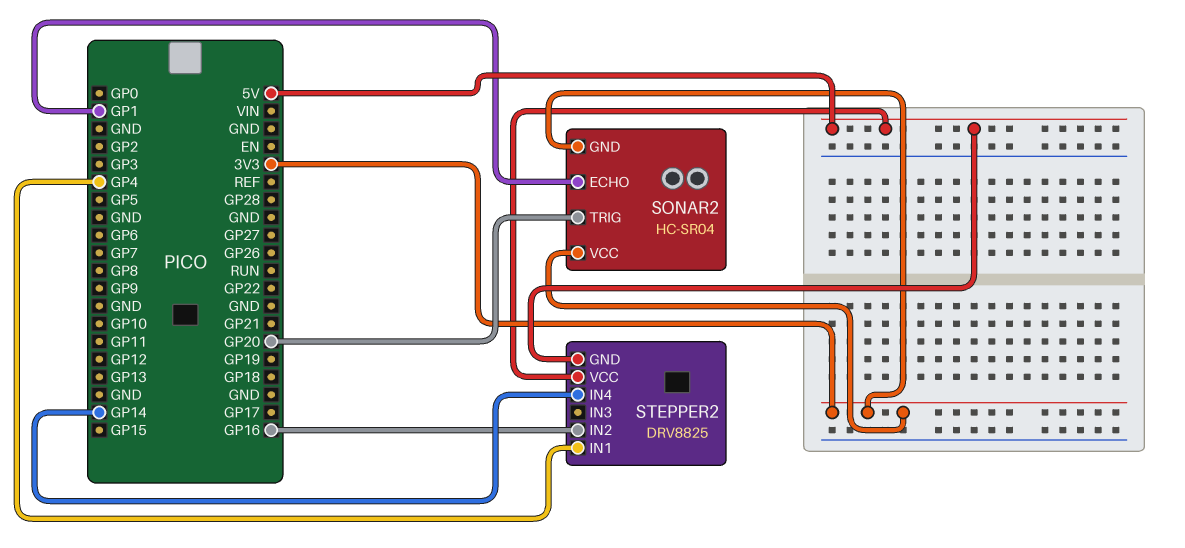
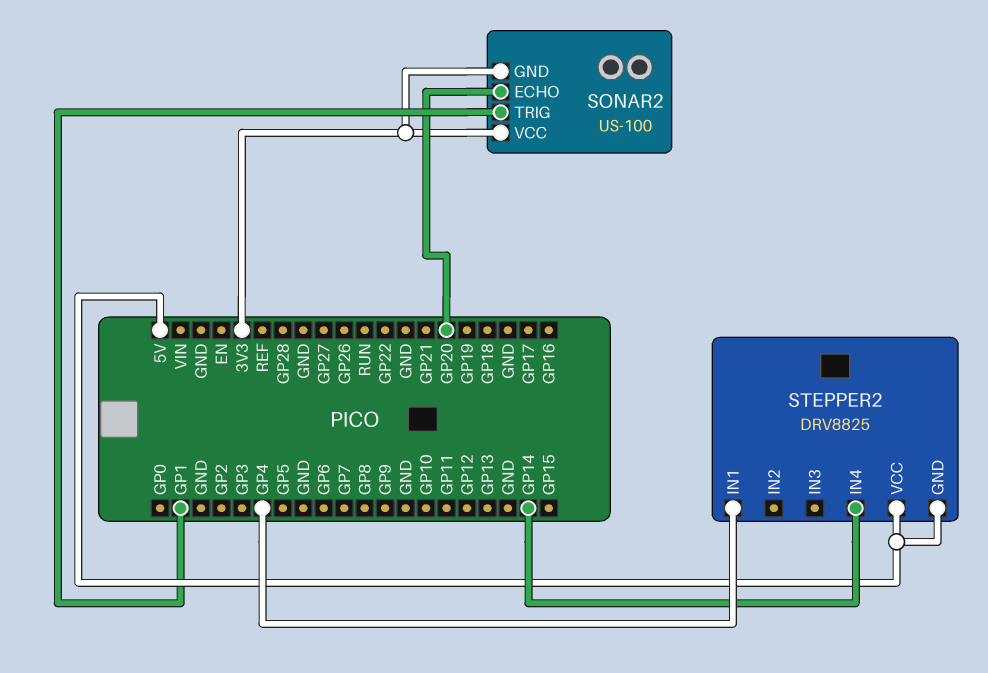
SONAR2: HC-SR04 -> US-100
SONAR2 pin ECHO: GP1 -> GP20
SONAR2 pin TRIG: GP20 -> GP1
STEPPER2 pin IN2: GP16 -> none

